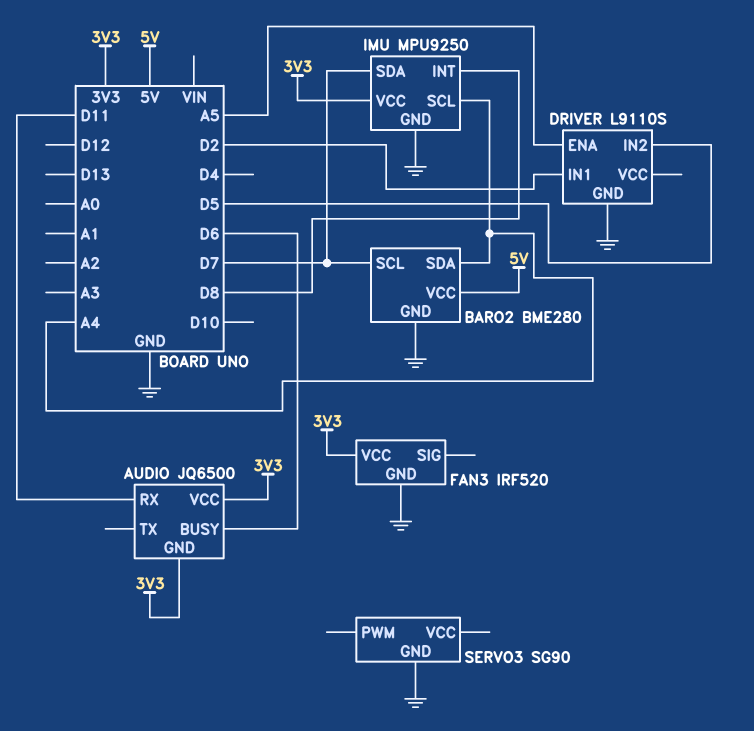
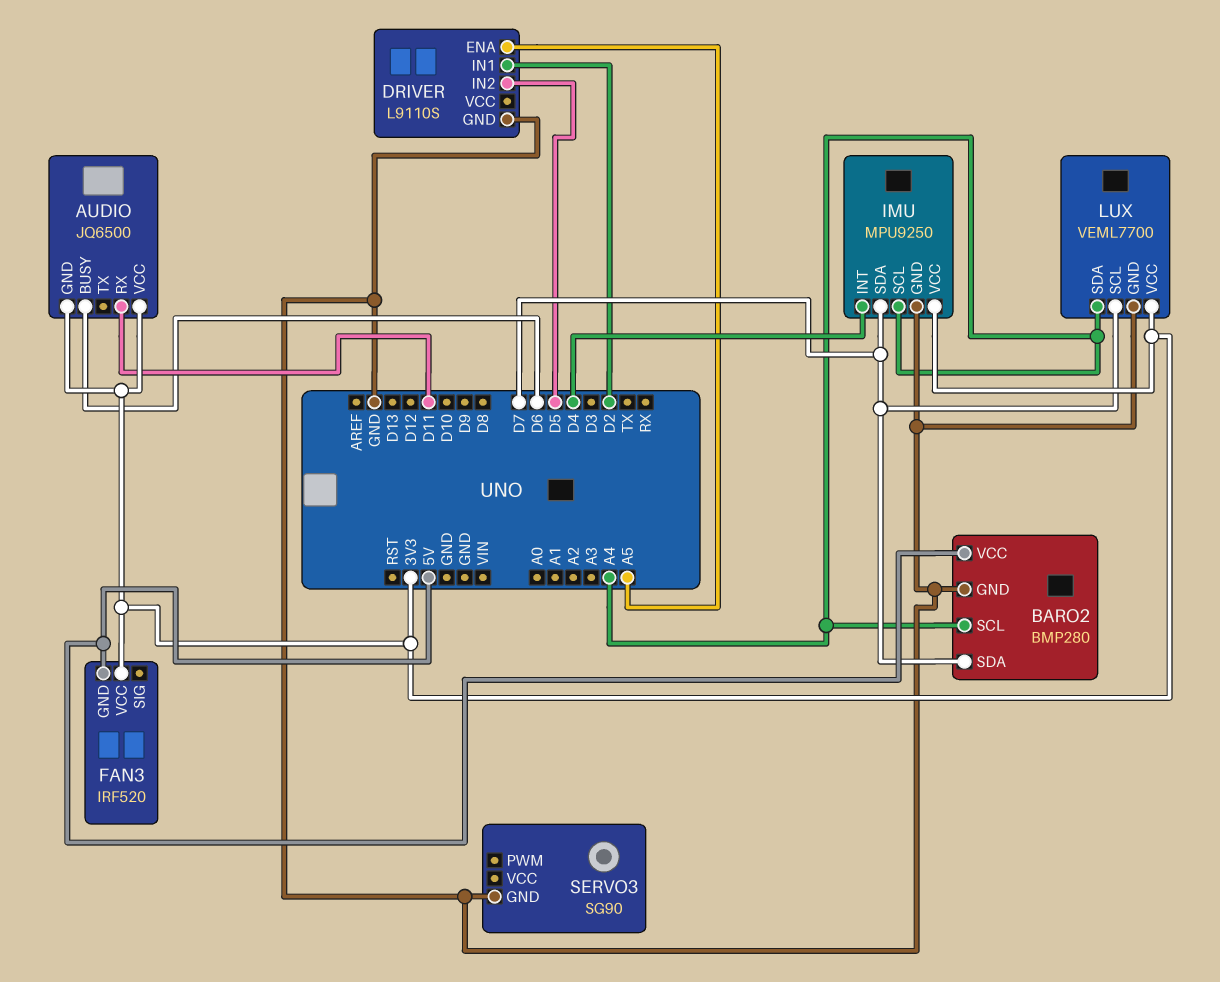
BARO2: BME280 -> BMP280
BARO2 pin SCL: D7 -> A4
BARO2 pin SDA: A4 -> D7
FAN3 pin GND: GND -> 5V
IMU pin INT: D8 -> D4
LUX: none -> VEML7700
LUX pin GND: none -> GND
LUX pin SCL: none -> D7
LUX pin SDA: none -> A4
LUX pin VCC: none -> 3V3

